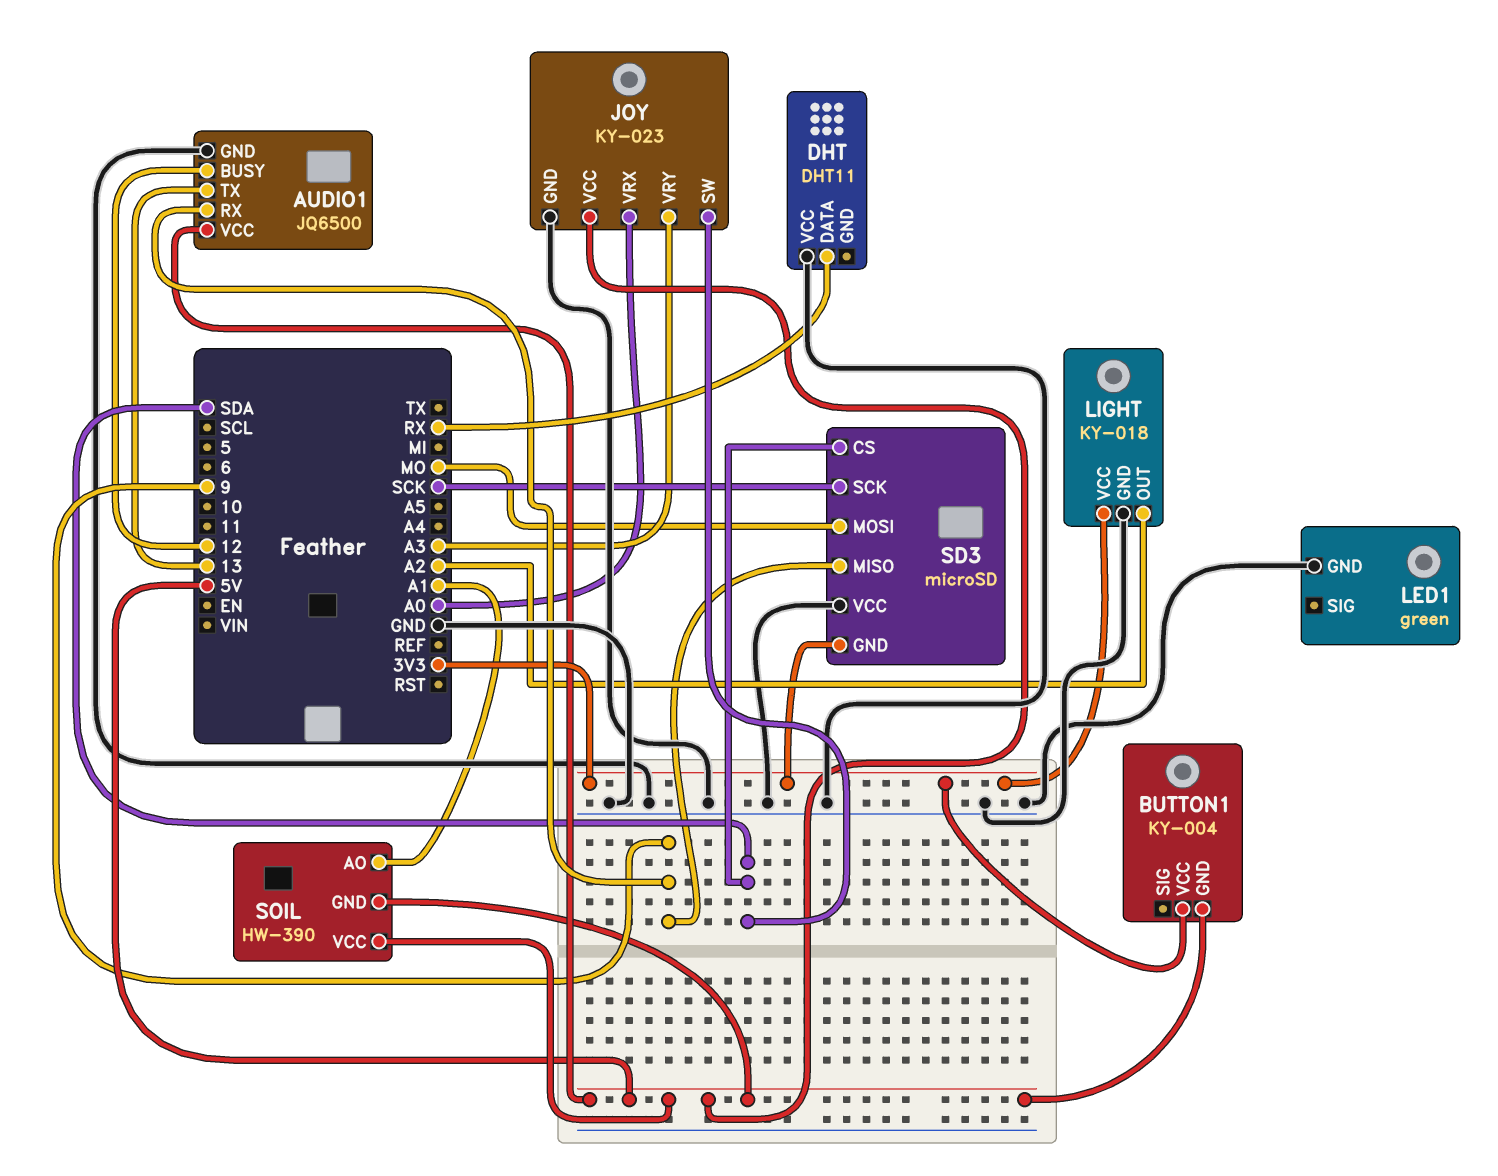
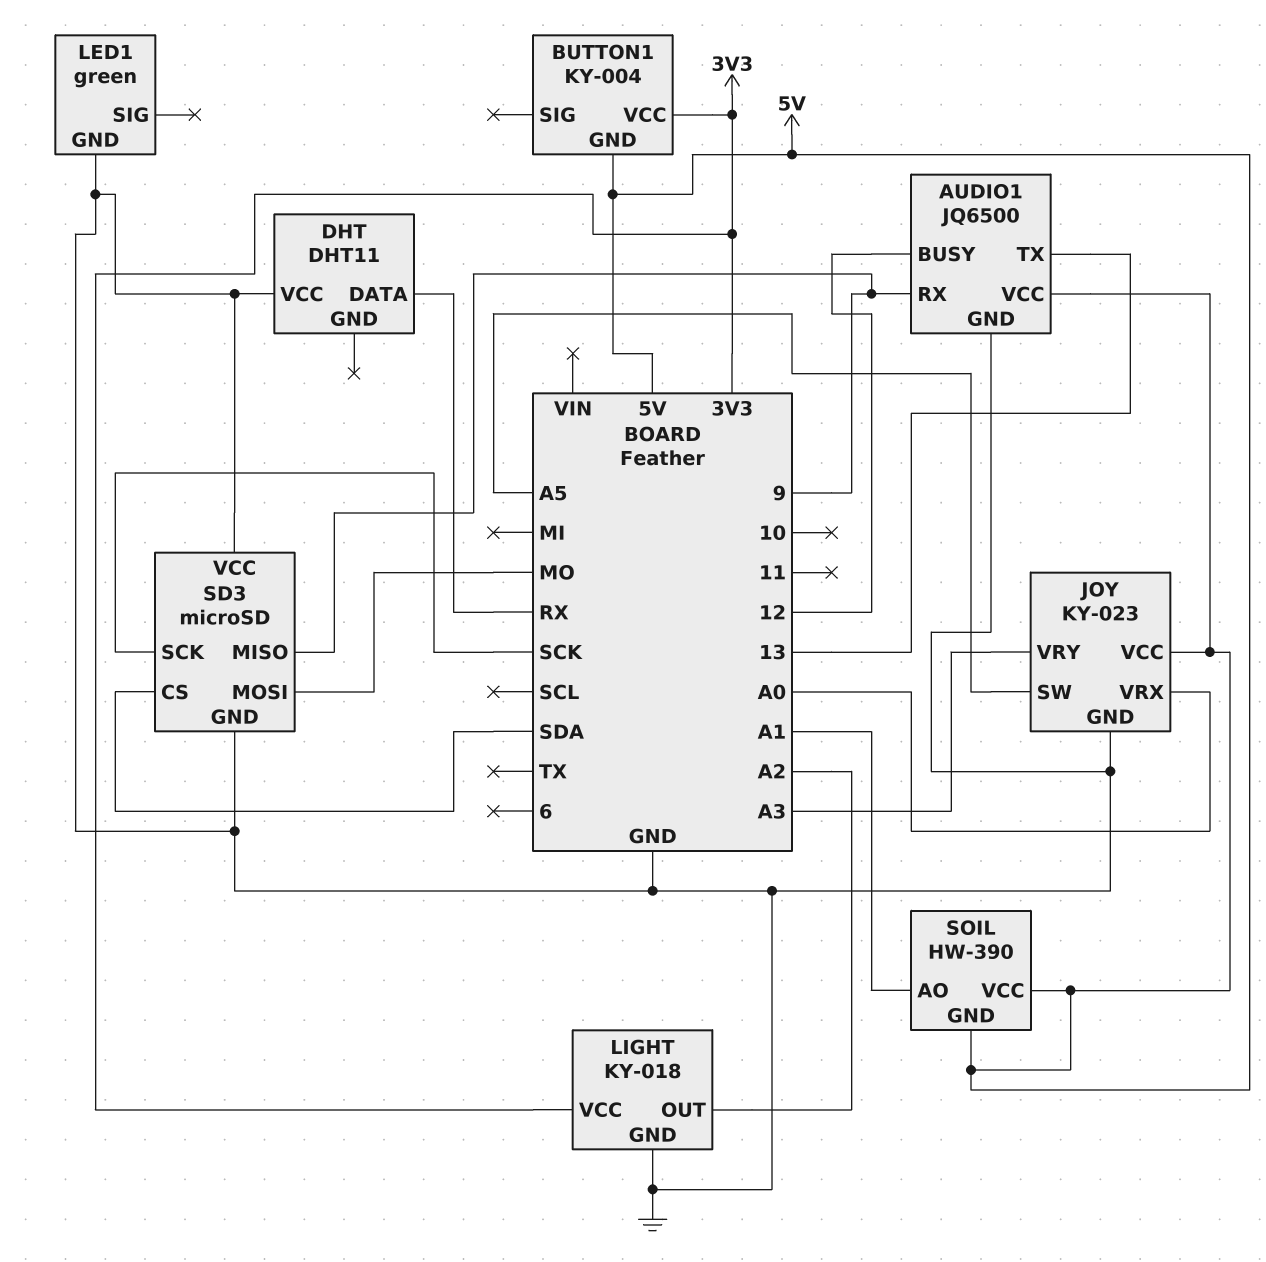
JOY pin SW: SDA -> A5
SD3 pin GND: 3V3 -> GND

